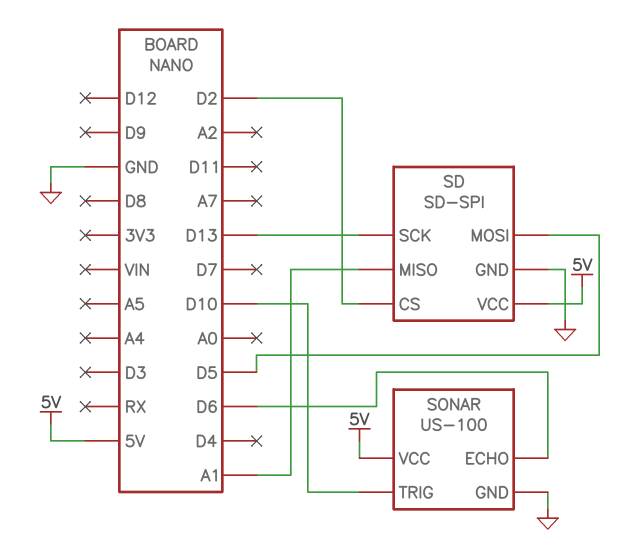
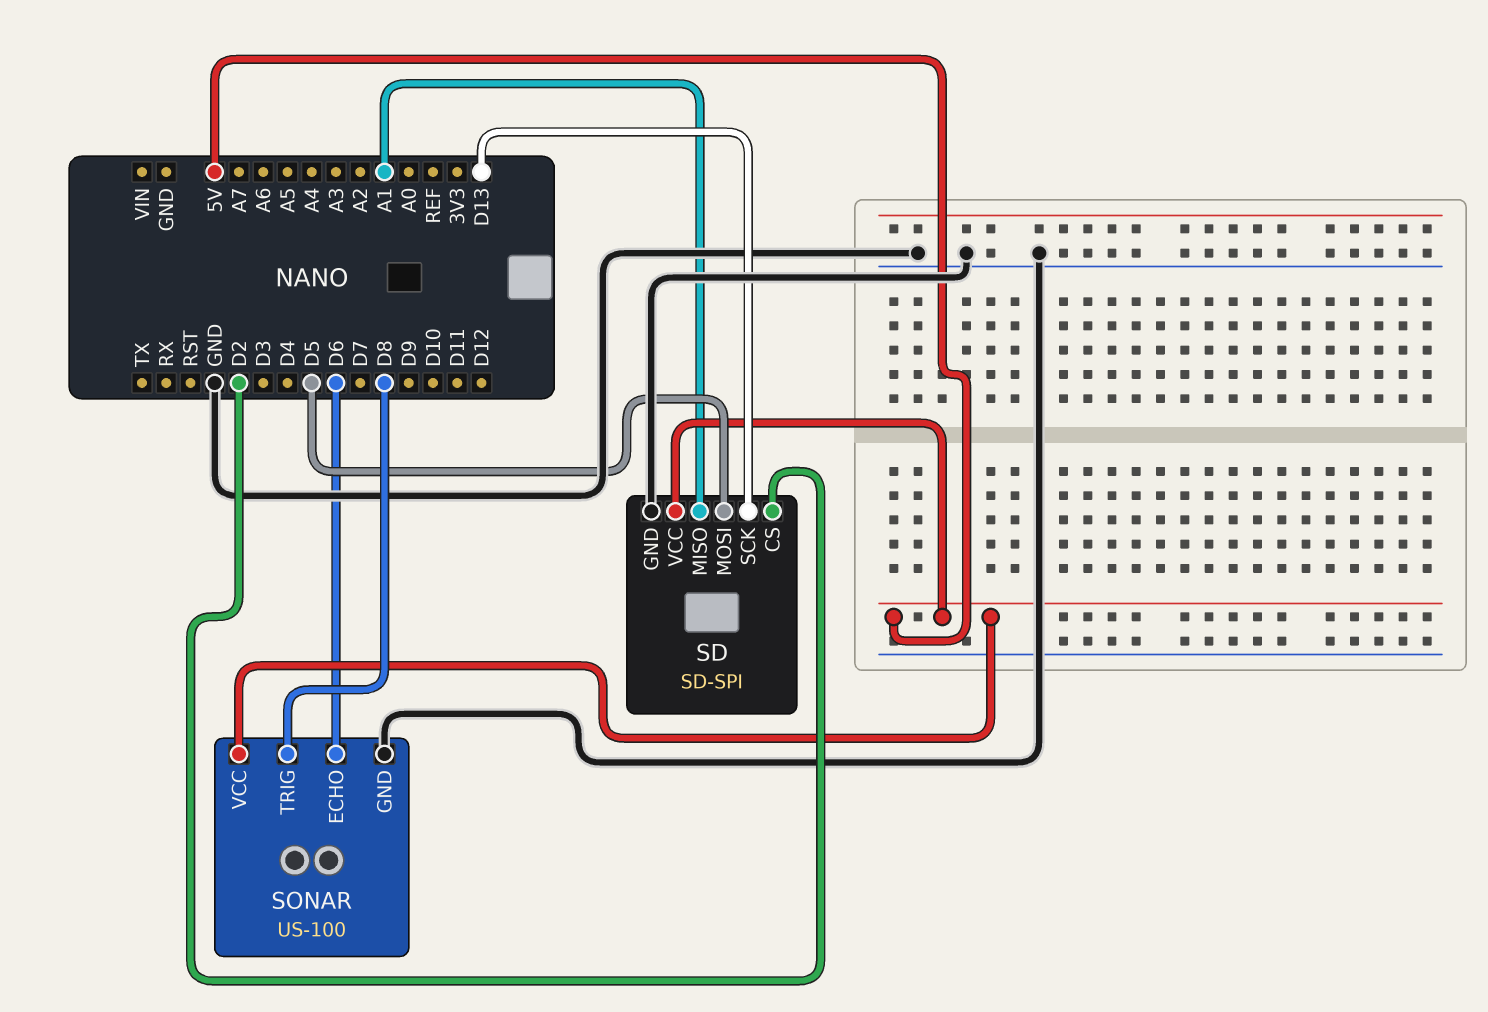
SONAR pin TRIG: D10 -> D8

